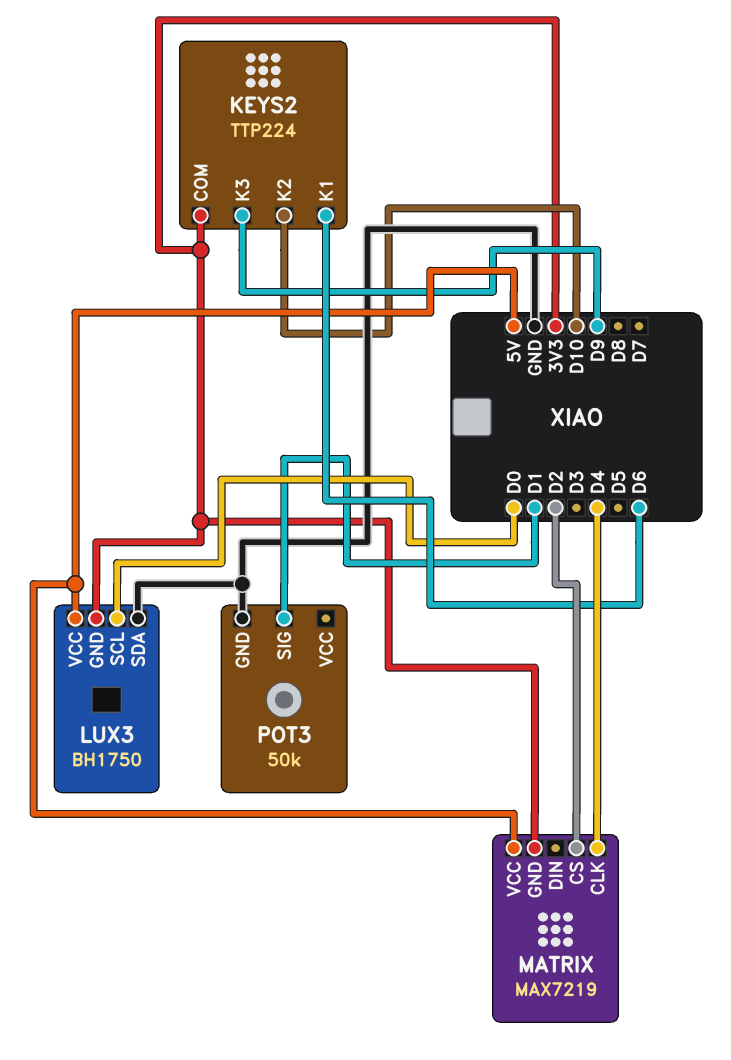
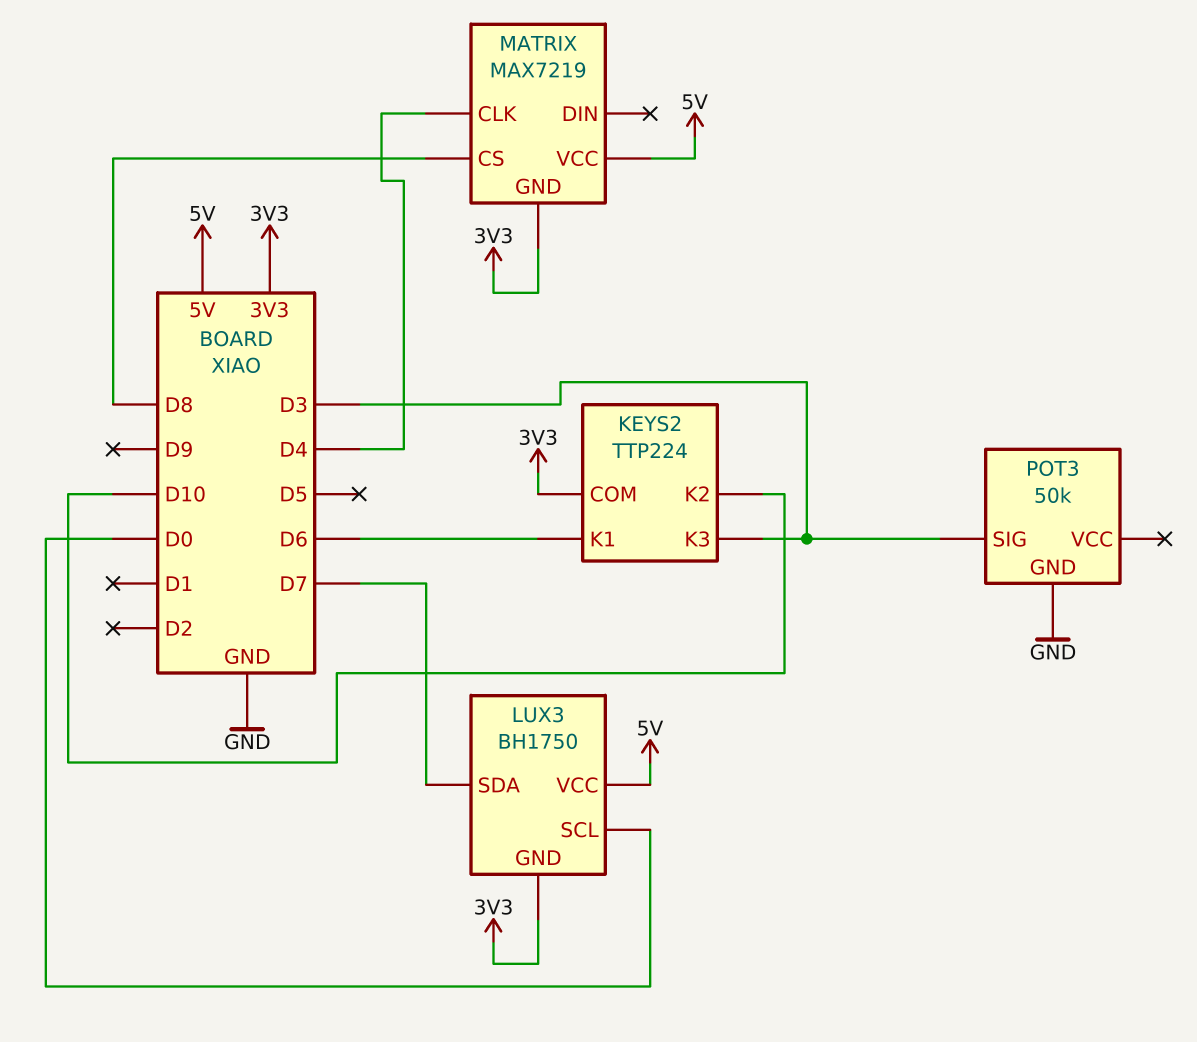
KEYS2 pin K3: D9 -> D3
LUX3 pin SDA: GND -> D7
MATRIX pin CS: D2 -> D8
POT3 pin SIG: D1 -> D3

